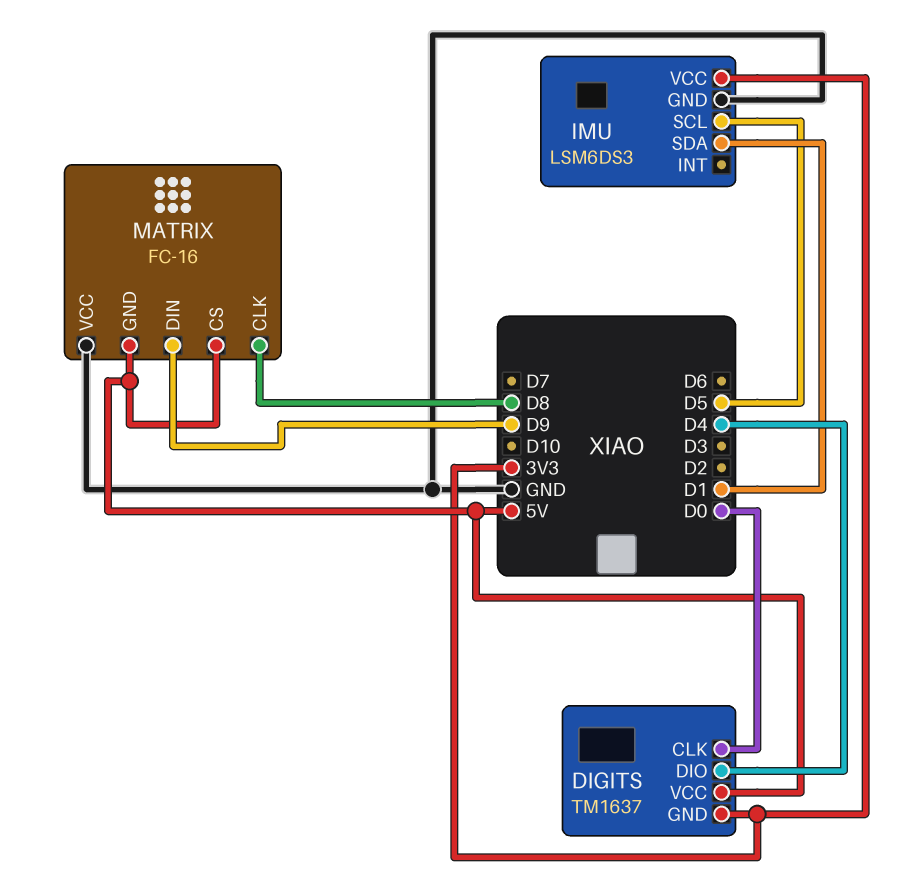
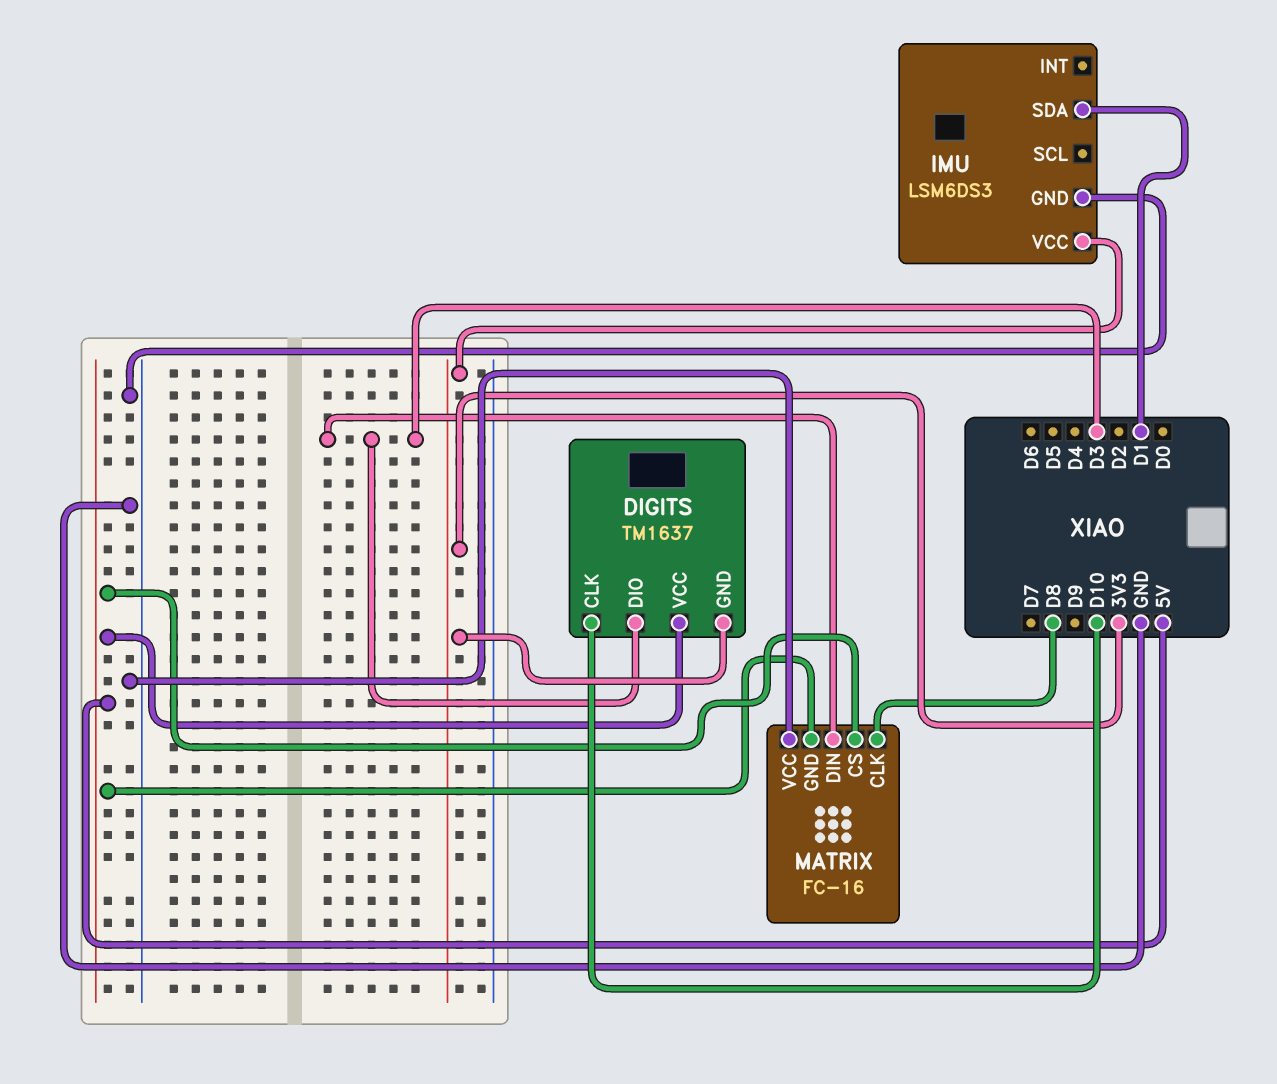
DIGITS pin CLK: D0 -> D10
DIGITS pin DIO: D4 -> D3
IMU pin SCL: D5 -> none
MATRIX pin DIN: D9 -> D3

